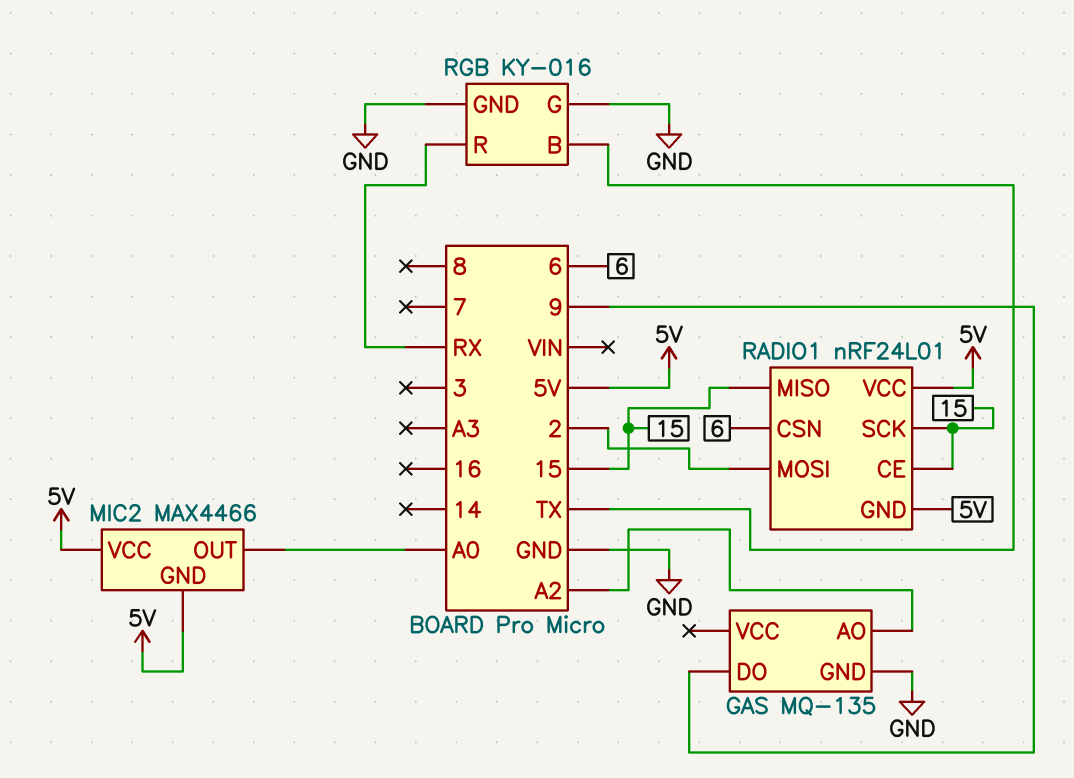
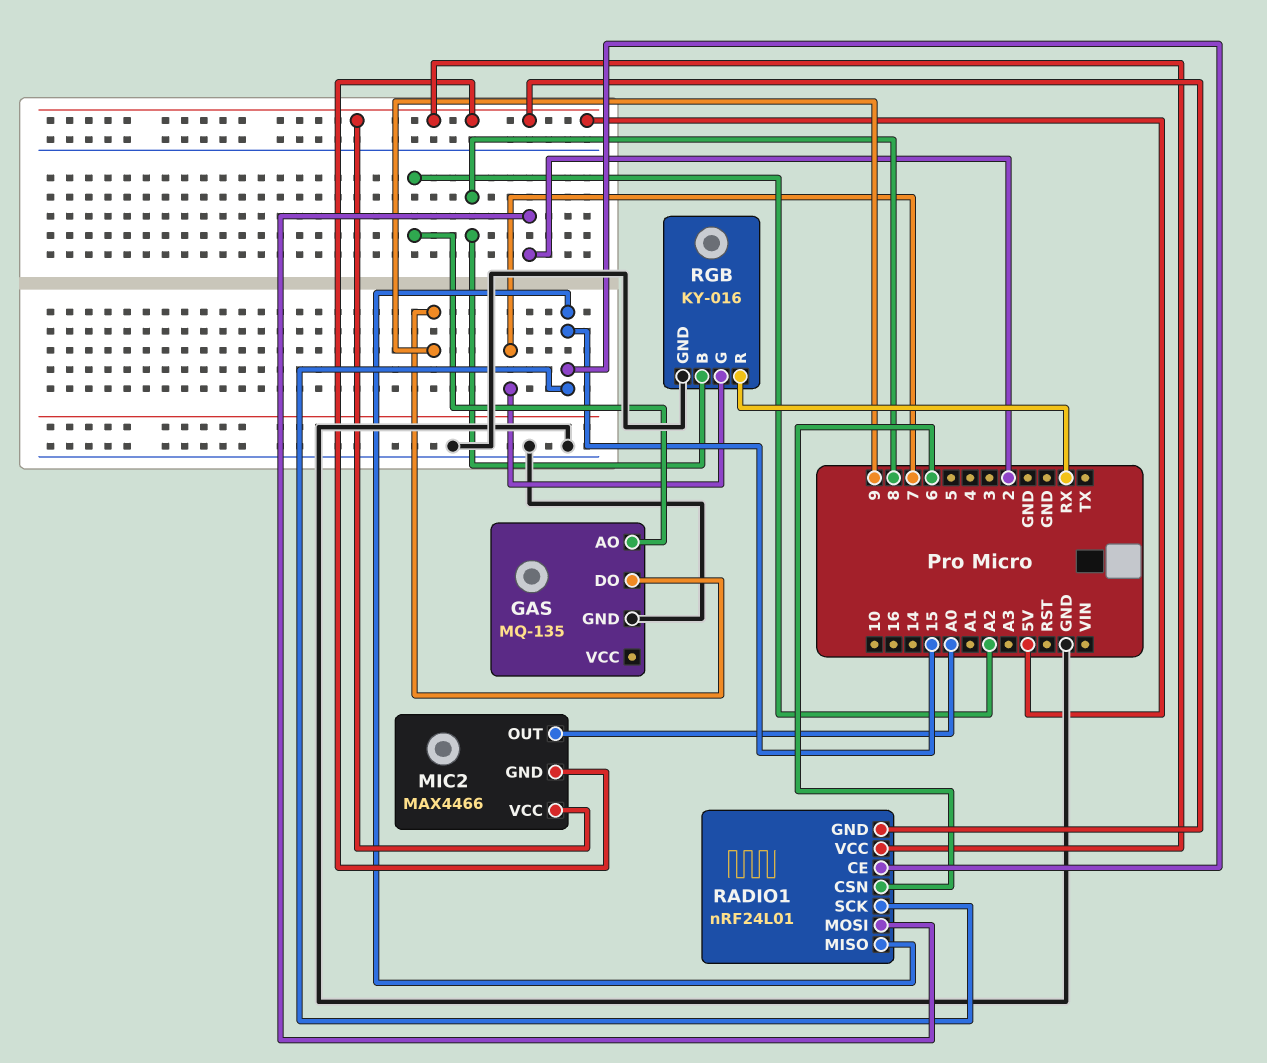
RGB pin B: TX -> 8
RGB pin G: GND -> 7

